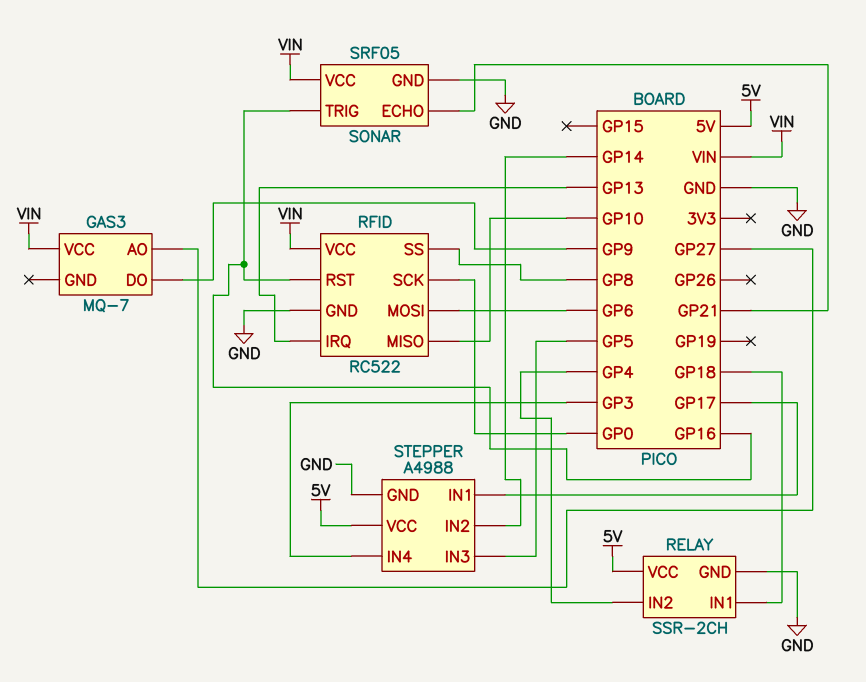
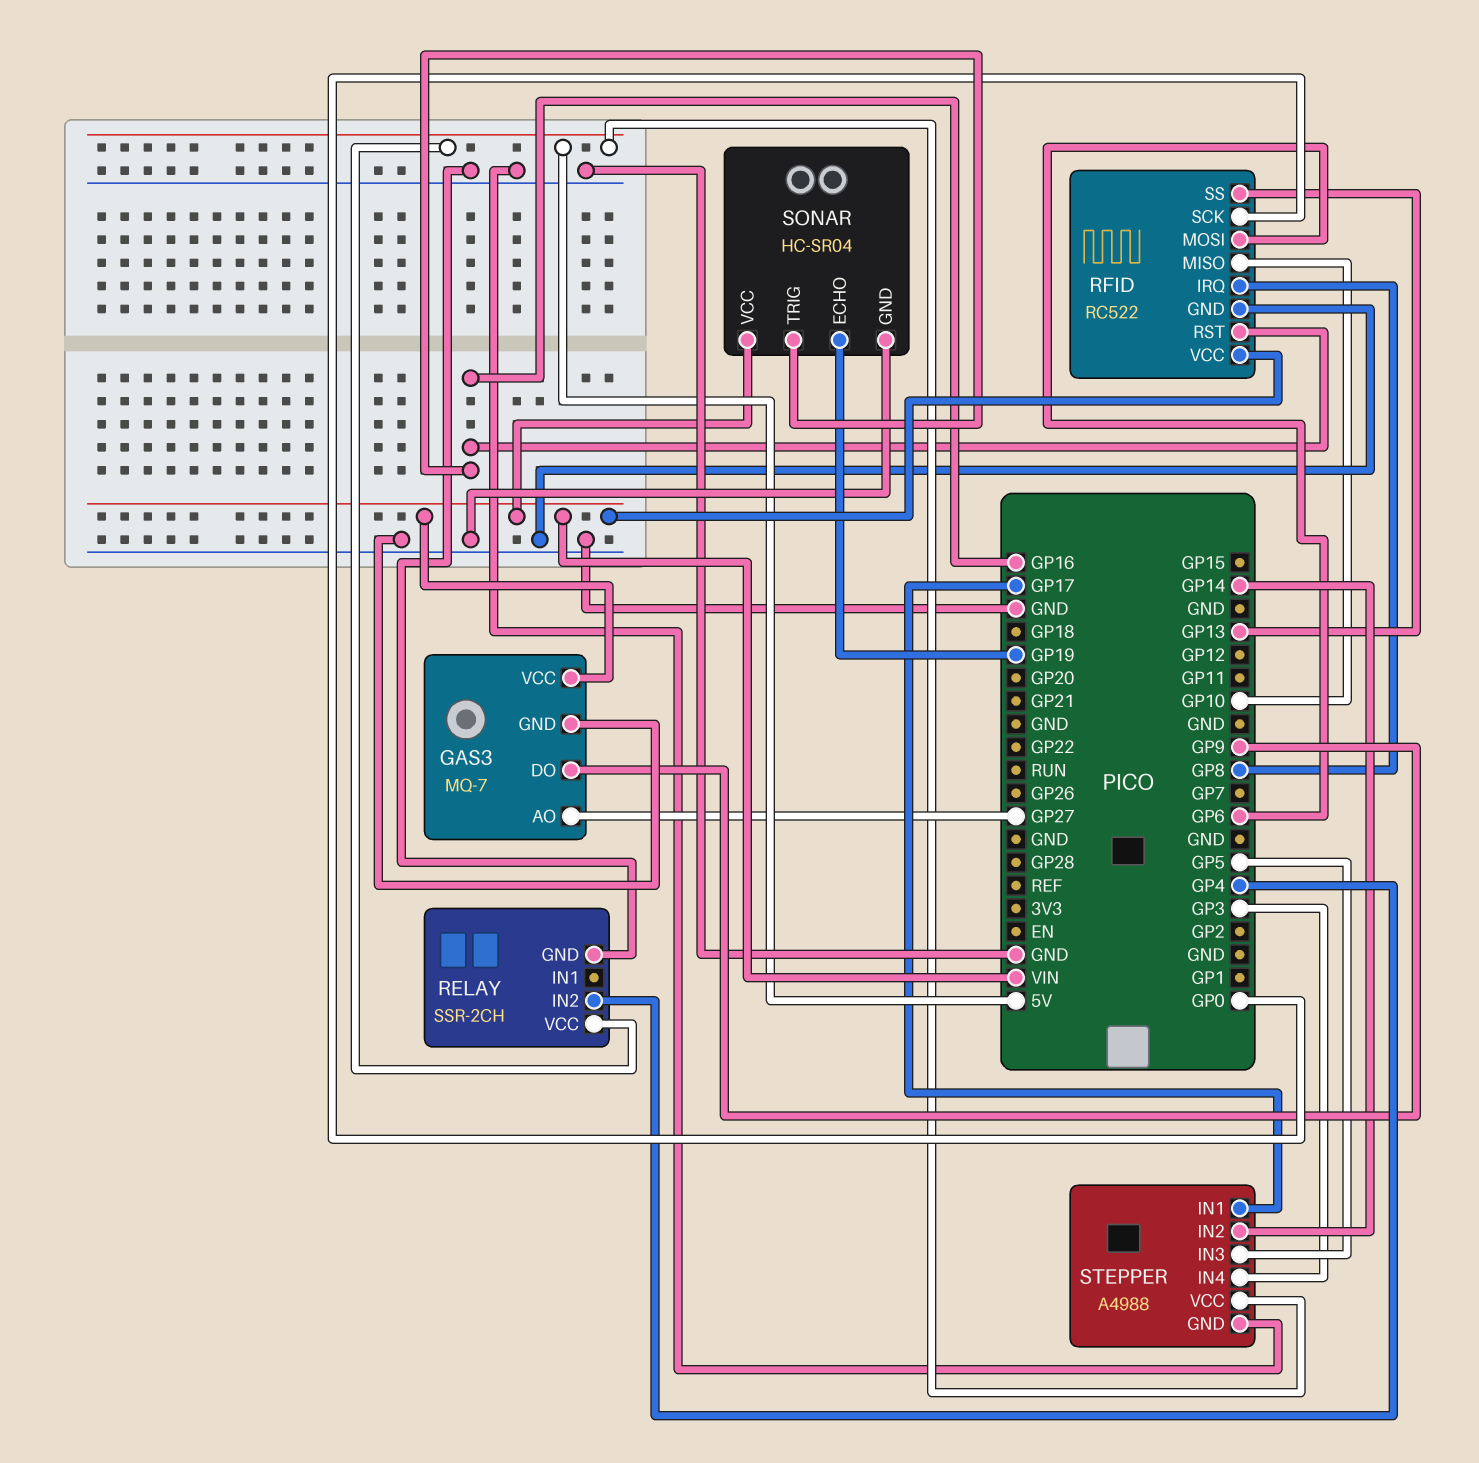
GAS3 pin GND: none -> GND
RELAY pin IN1: GP18 -> none
RFID pin IRQ: GP13 -> GP8
RFID pin SS: GP8 -> GP13
SONAR: SRF05 -> HC-SR04
SONAR pin ECHO: GP21 -> GP19

